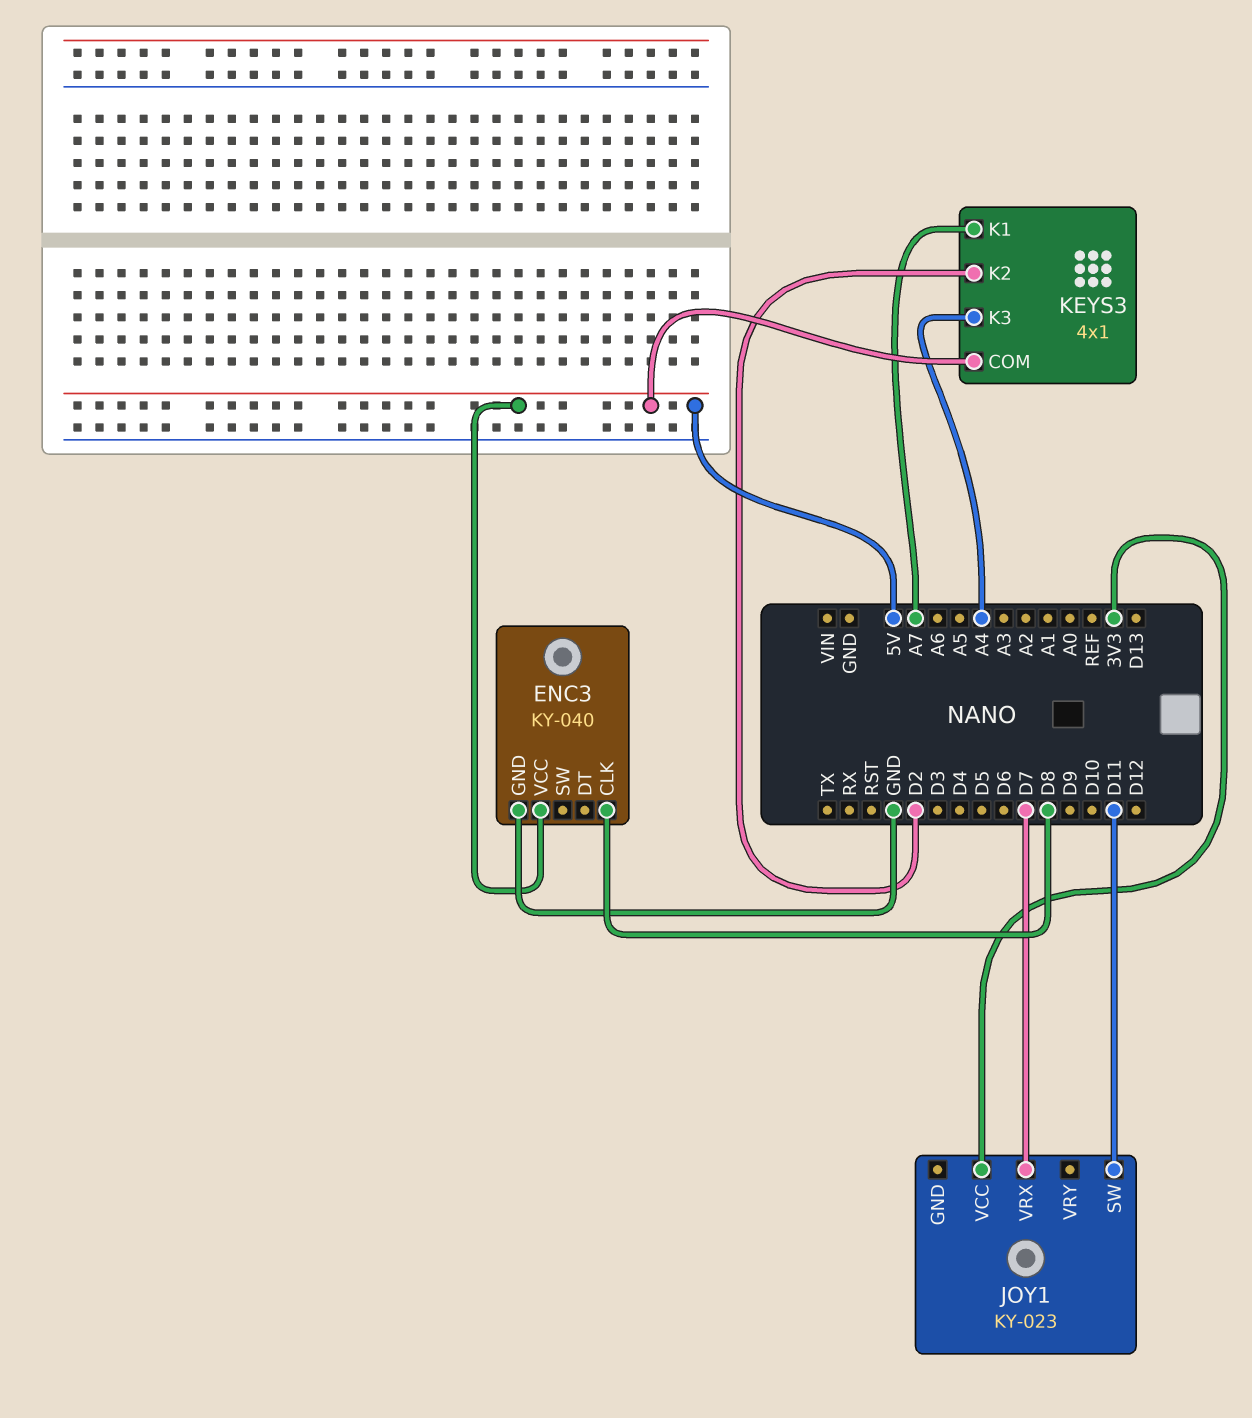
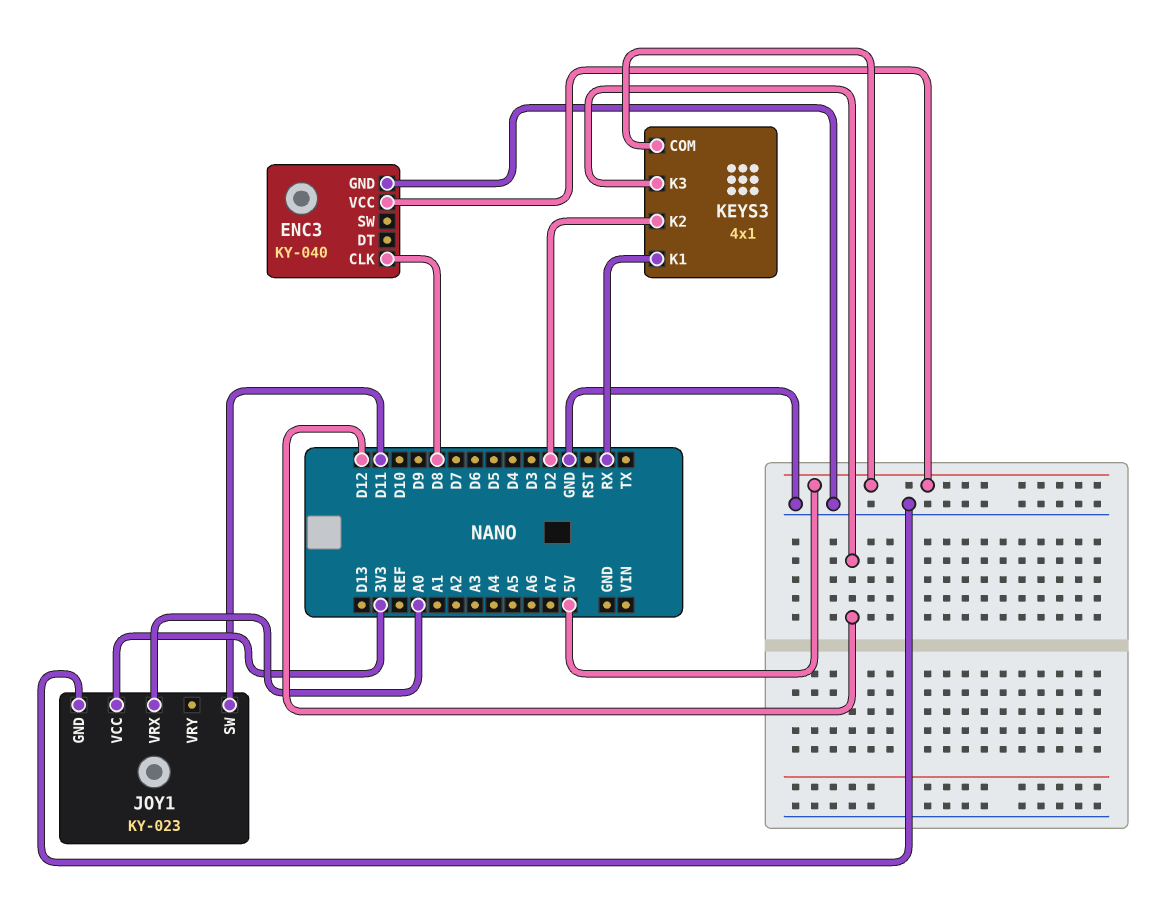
JOY1 pin GND: none -> GND
JOY1 pin VRX: D7 -> A0
KEYS3 pin K1: A7 -> RX
KEYS3 pin K3: A4 -> D12

